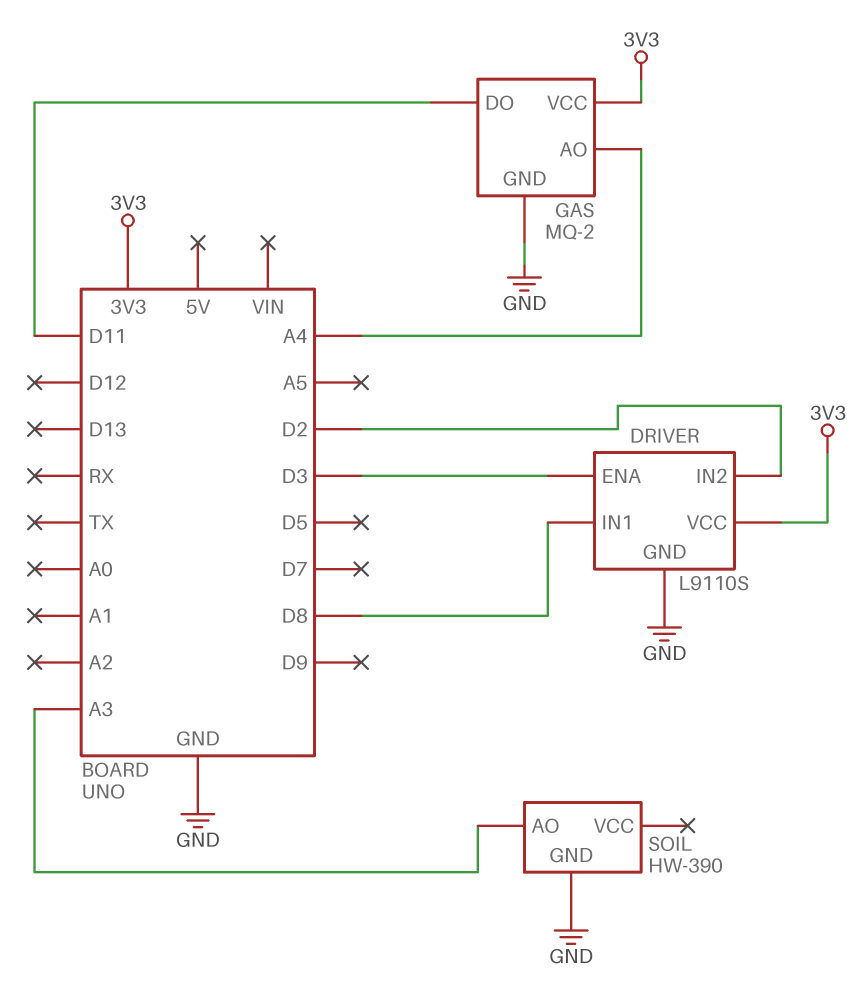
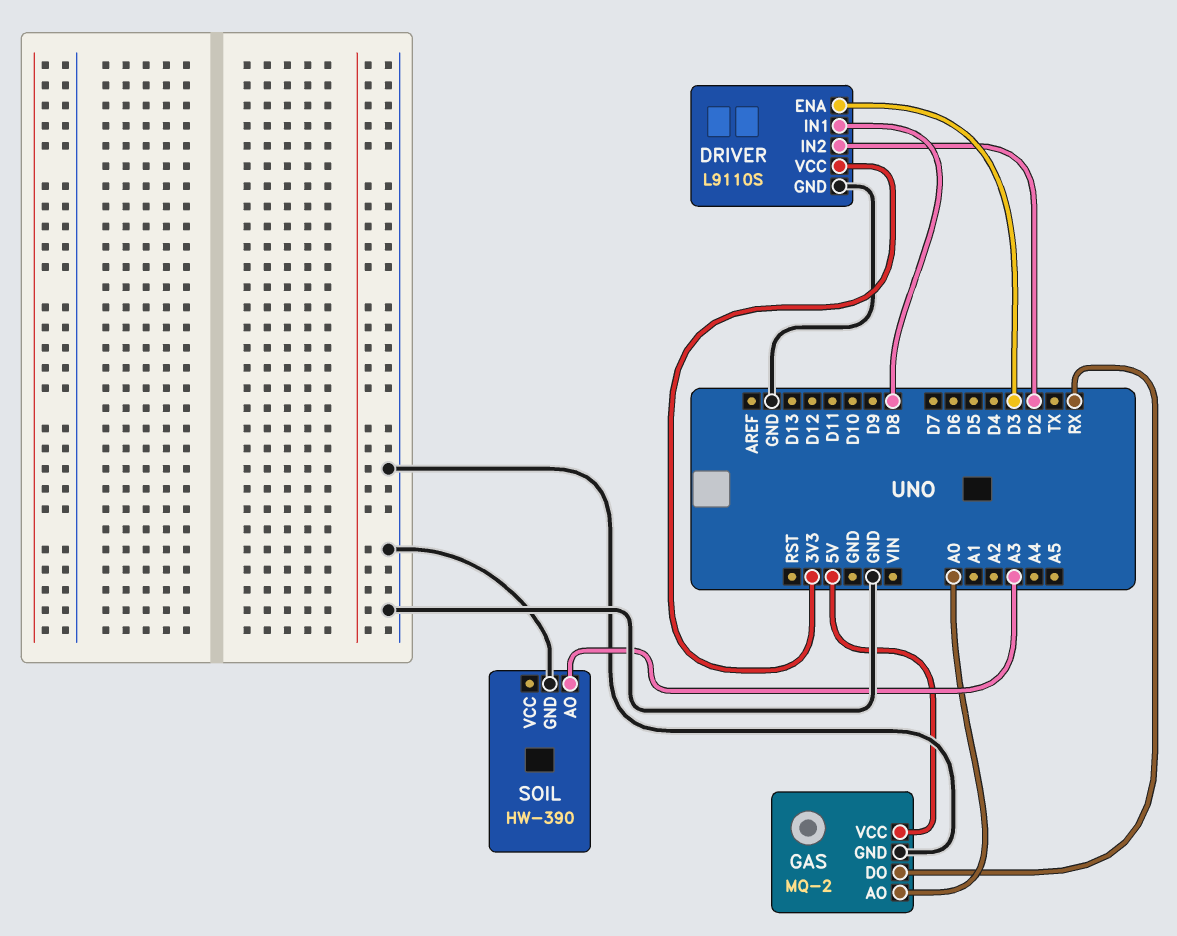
GAS pin AO: A4 -> A0
GAS pin DO: D11 -> RX
GAS pin VCC: 3V3 -> 5V

